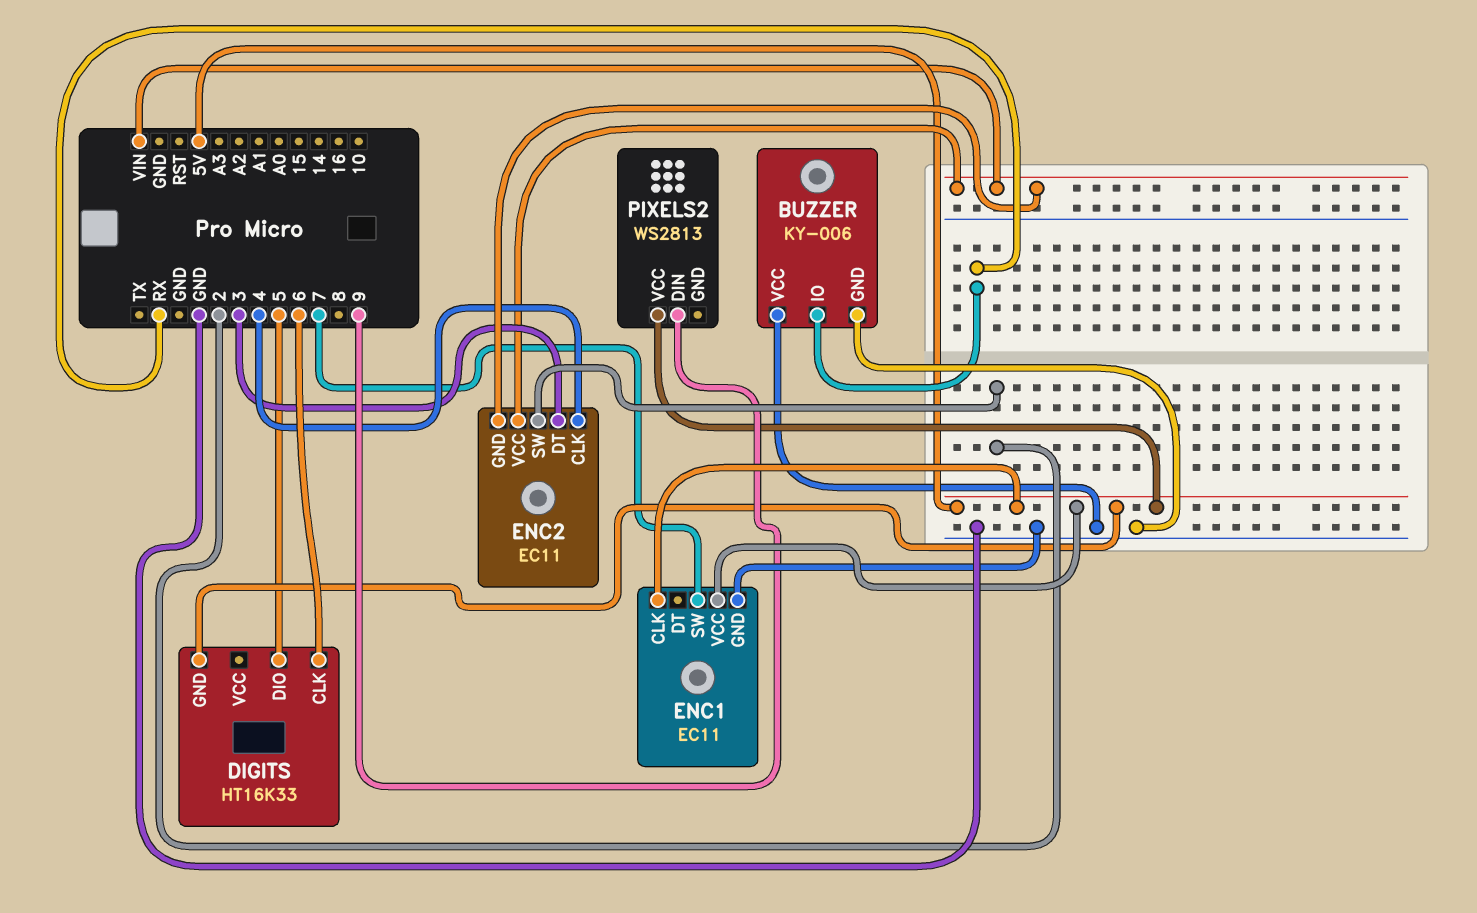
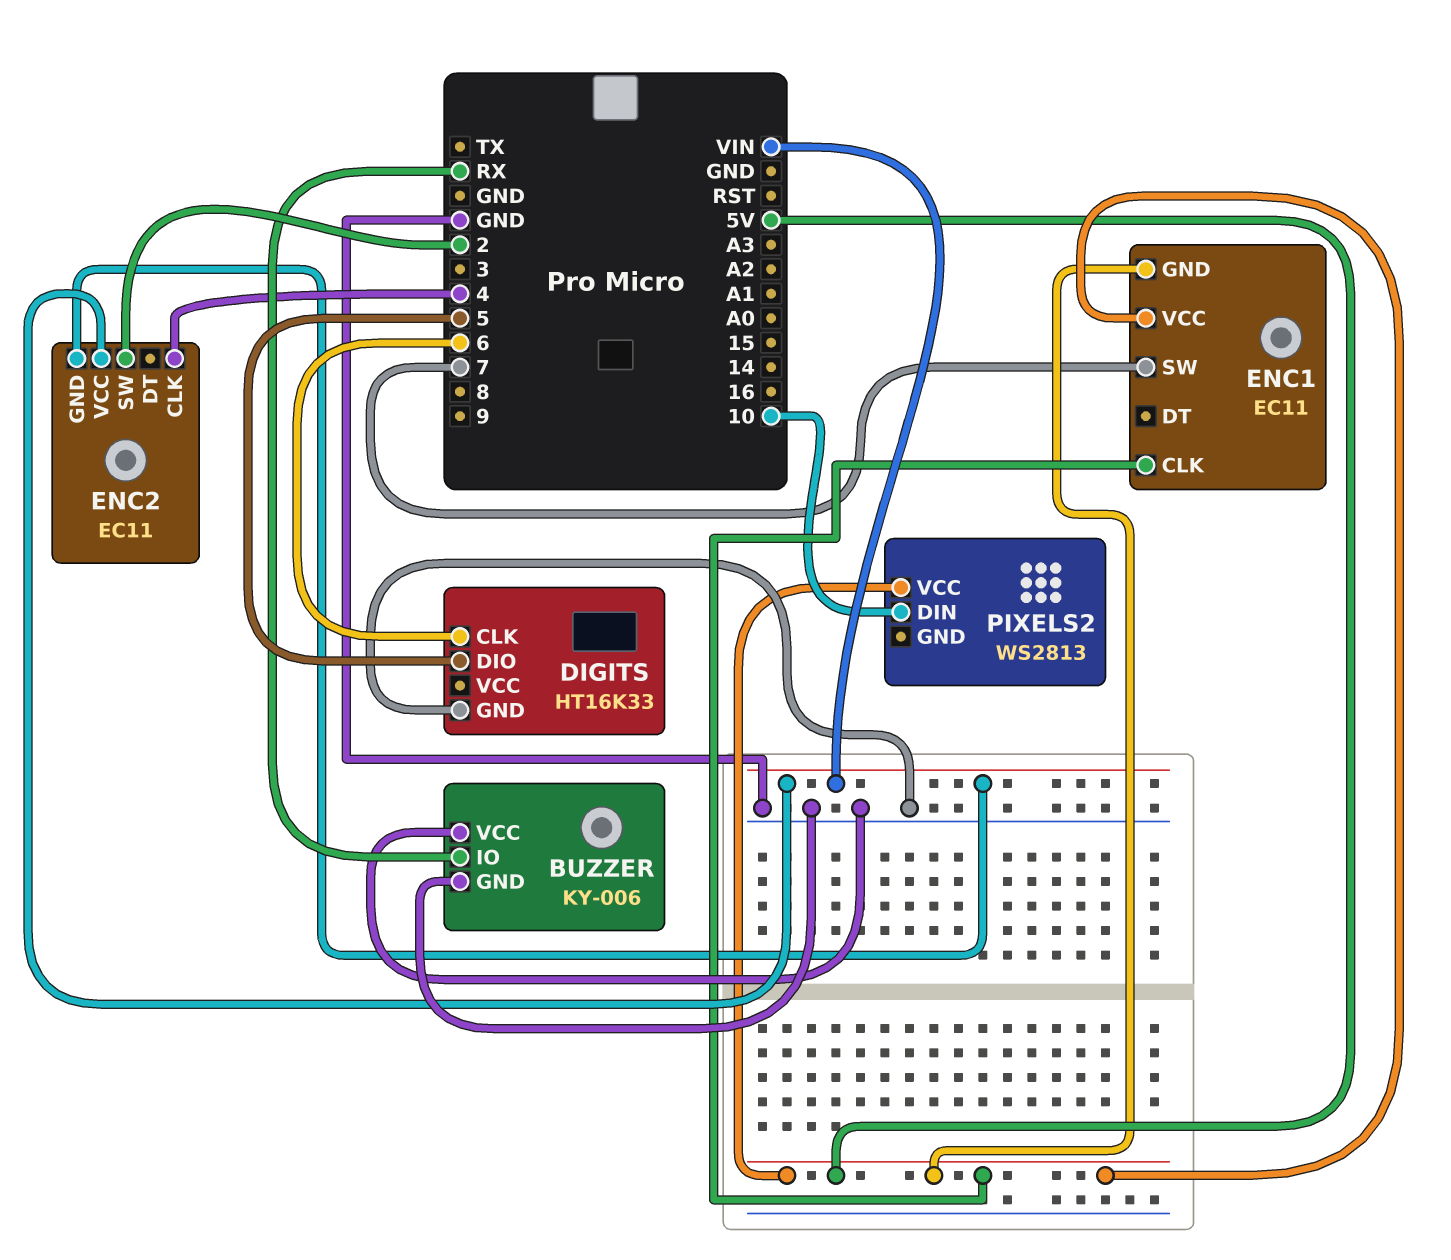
DIGITS pin GND: 5V -> GND
ENC1 pin GND: GND -> 5V
ENC2 pin DT: 3 -> none
PIXELS2 pin DIN: 9 -> 10

